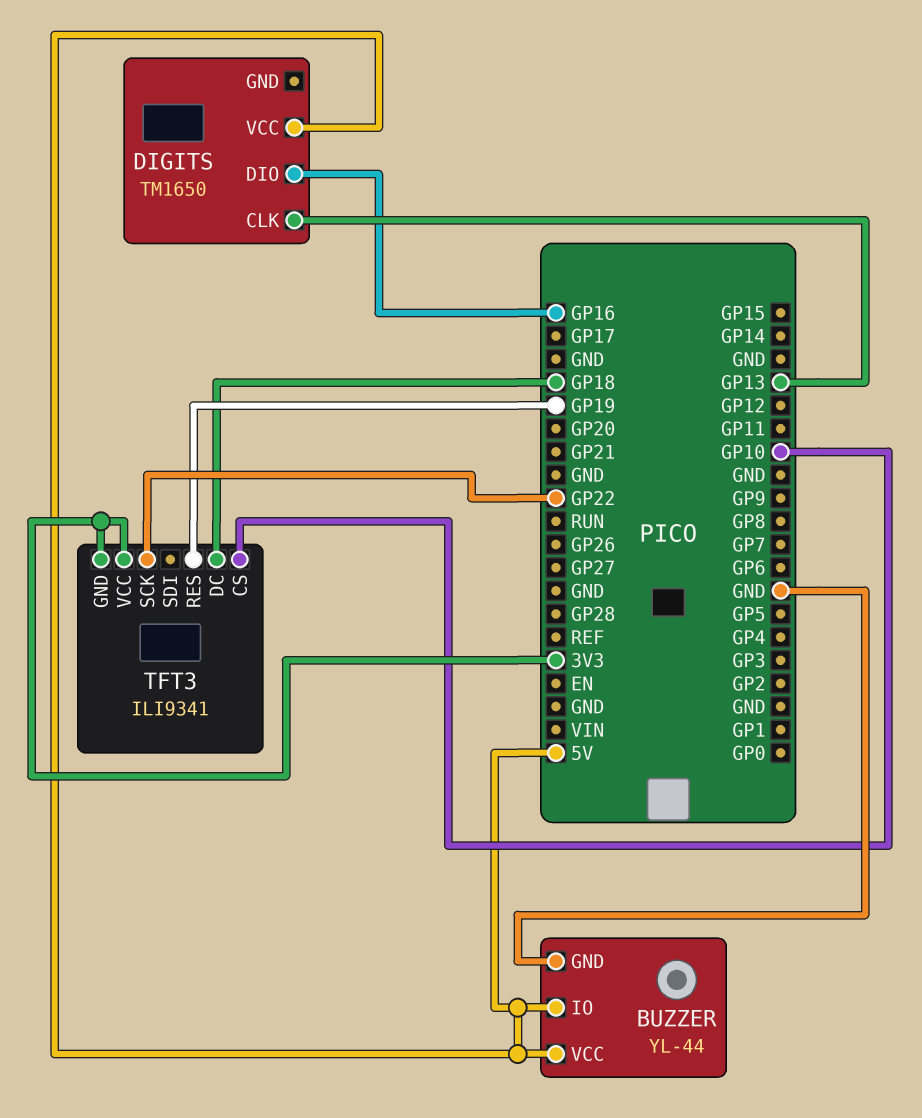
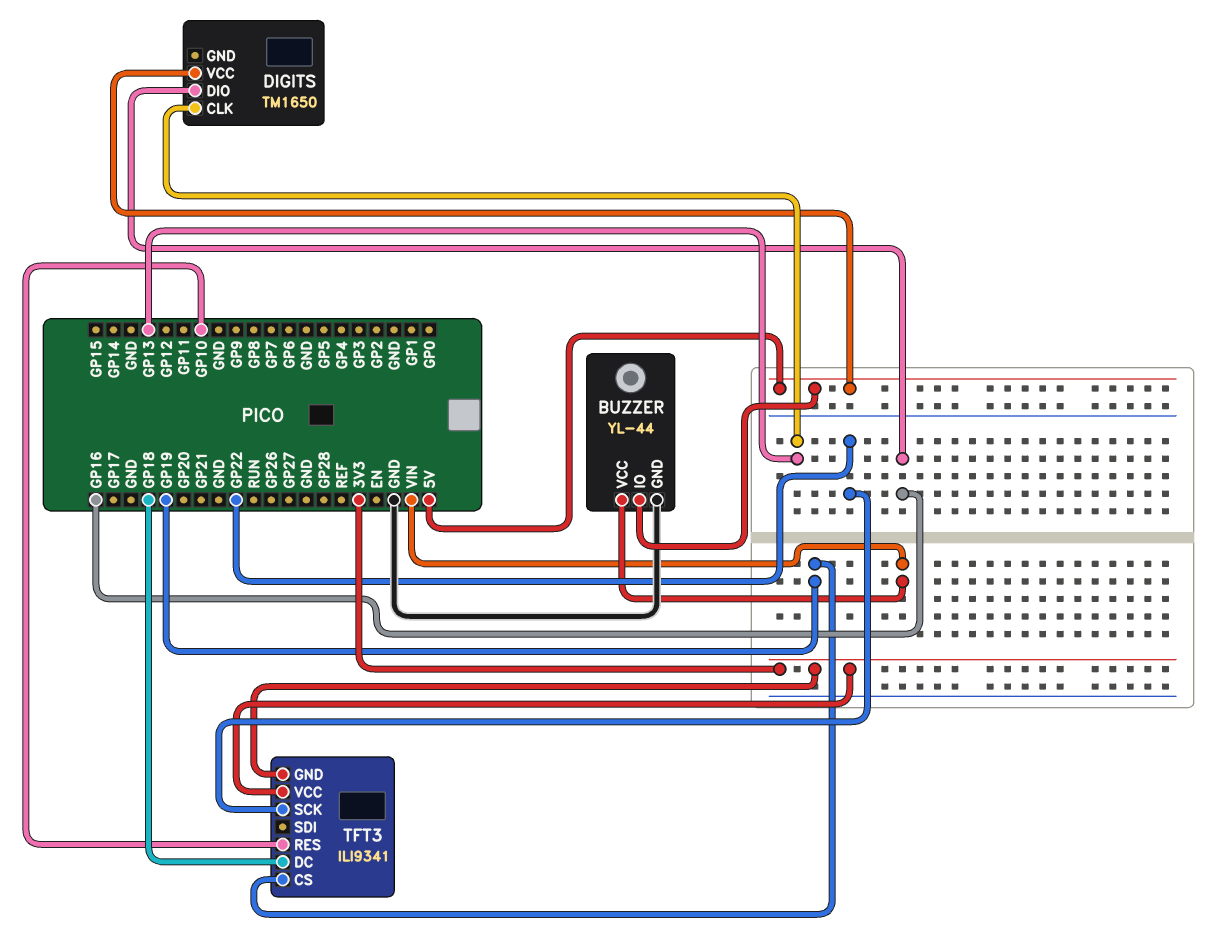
BUZZER pin VCC: 5V -> VIN
TFT3 pin CS: GP10 -> GP19
TFT3 pin RES: GP19 -> GP10

